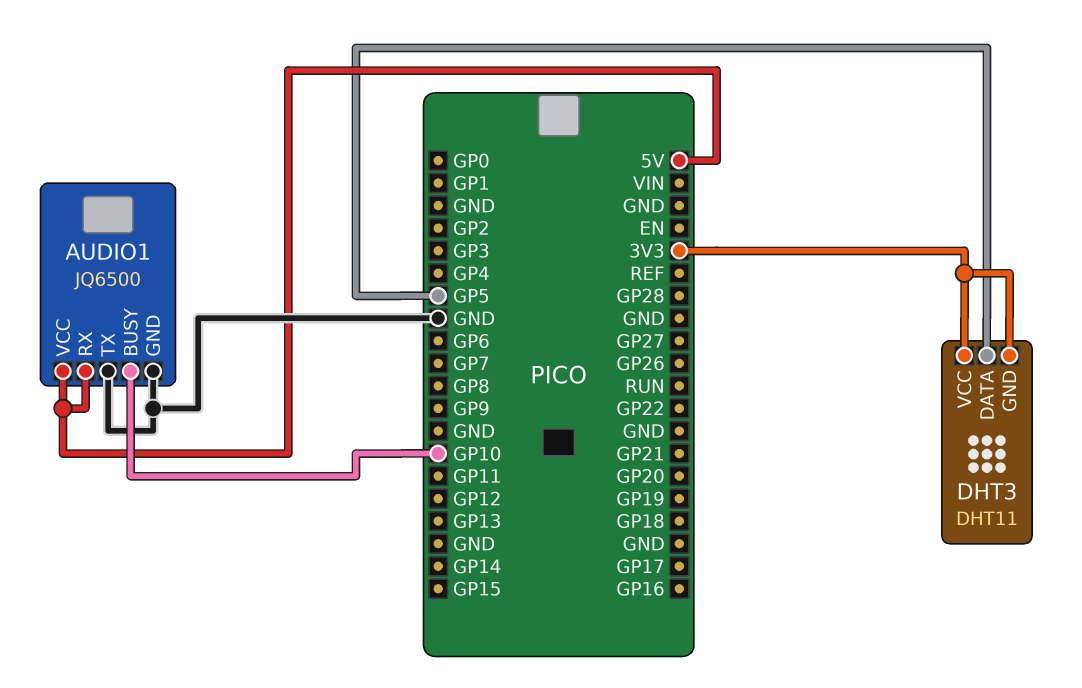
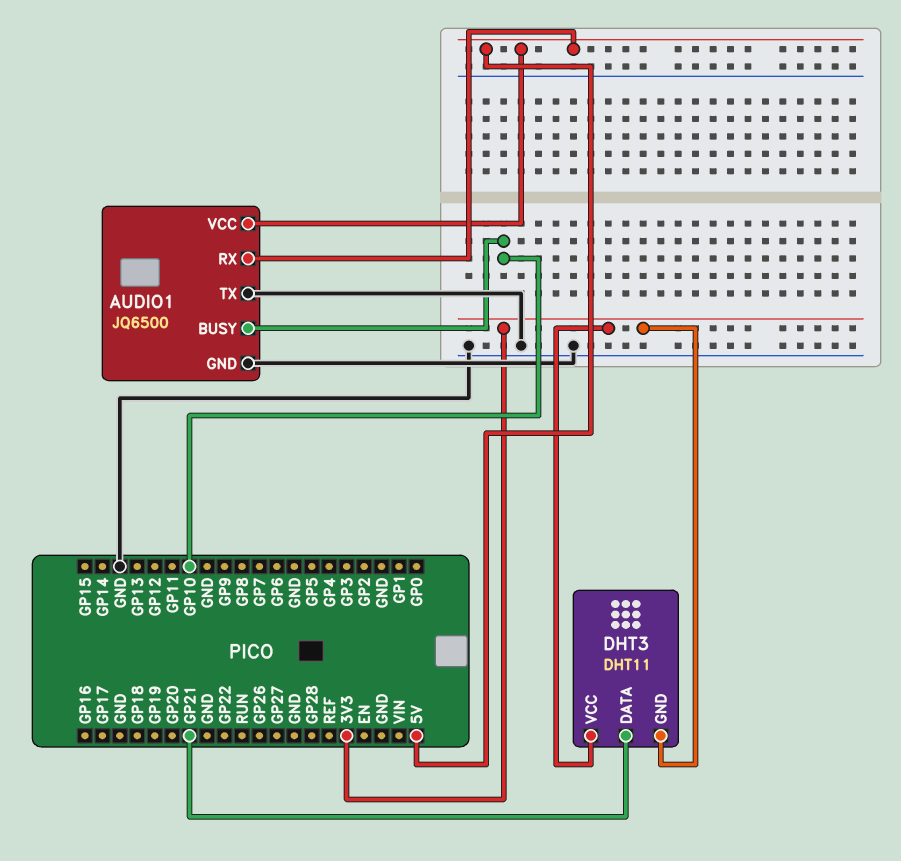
DHT3 pin DATA: GP5 -> GP21

